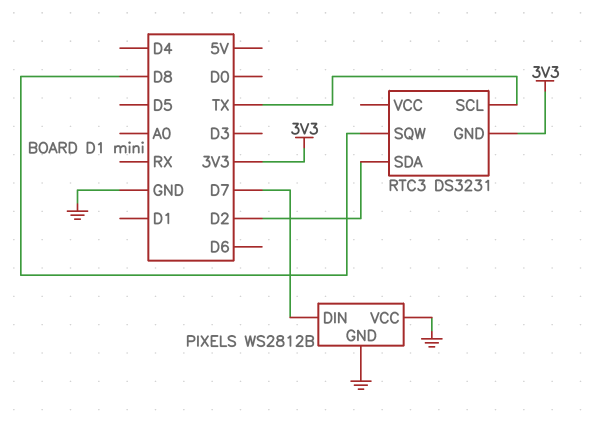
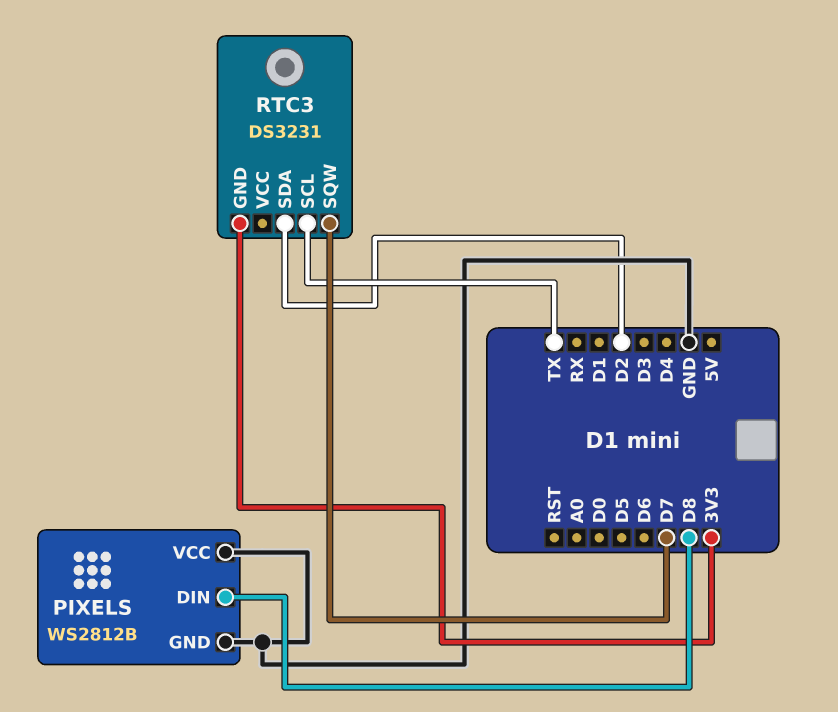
PIXELS pin DIN: D7 -> D8
RTC3 pin SQW: D8 -> D7

